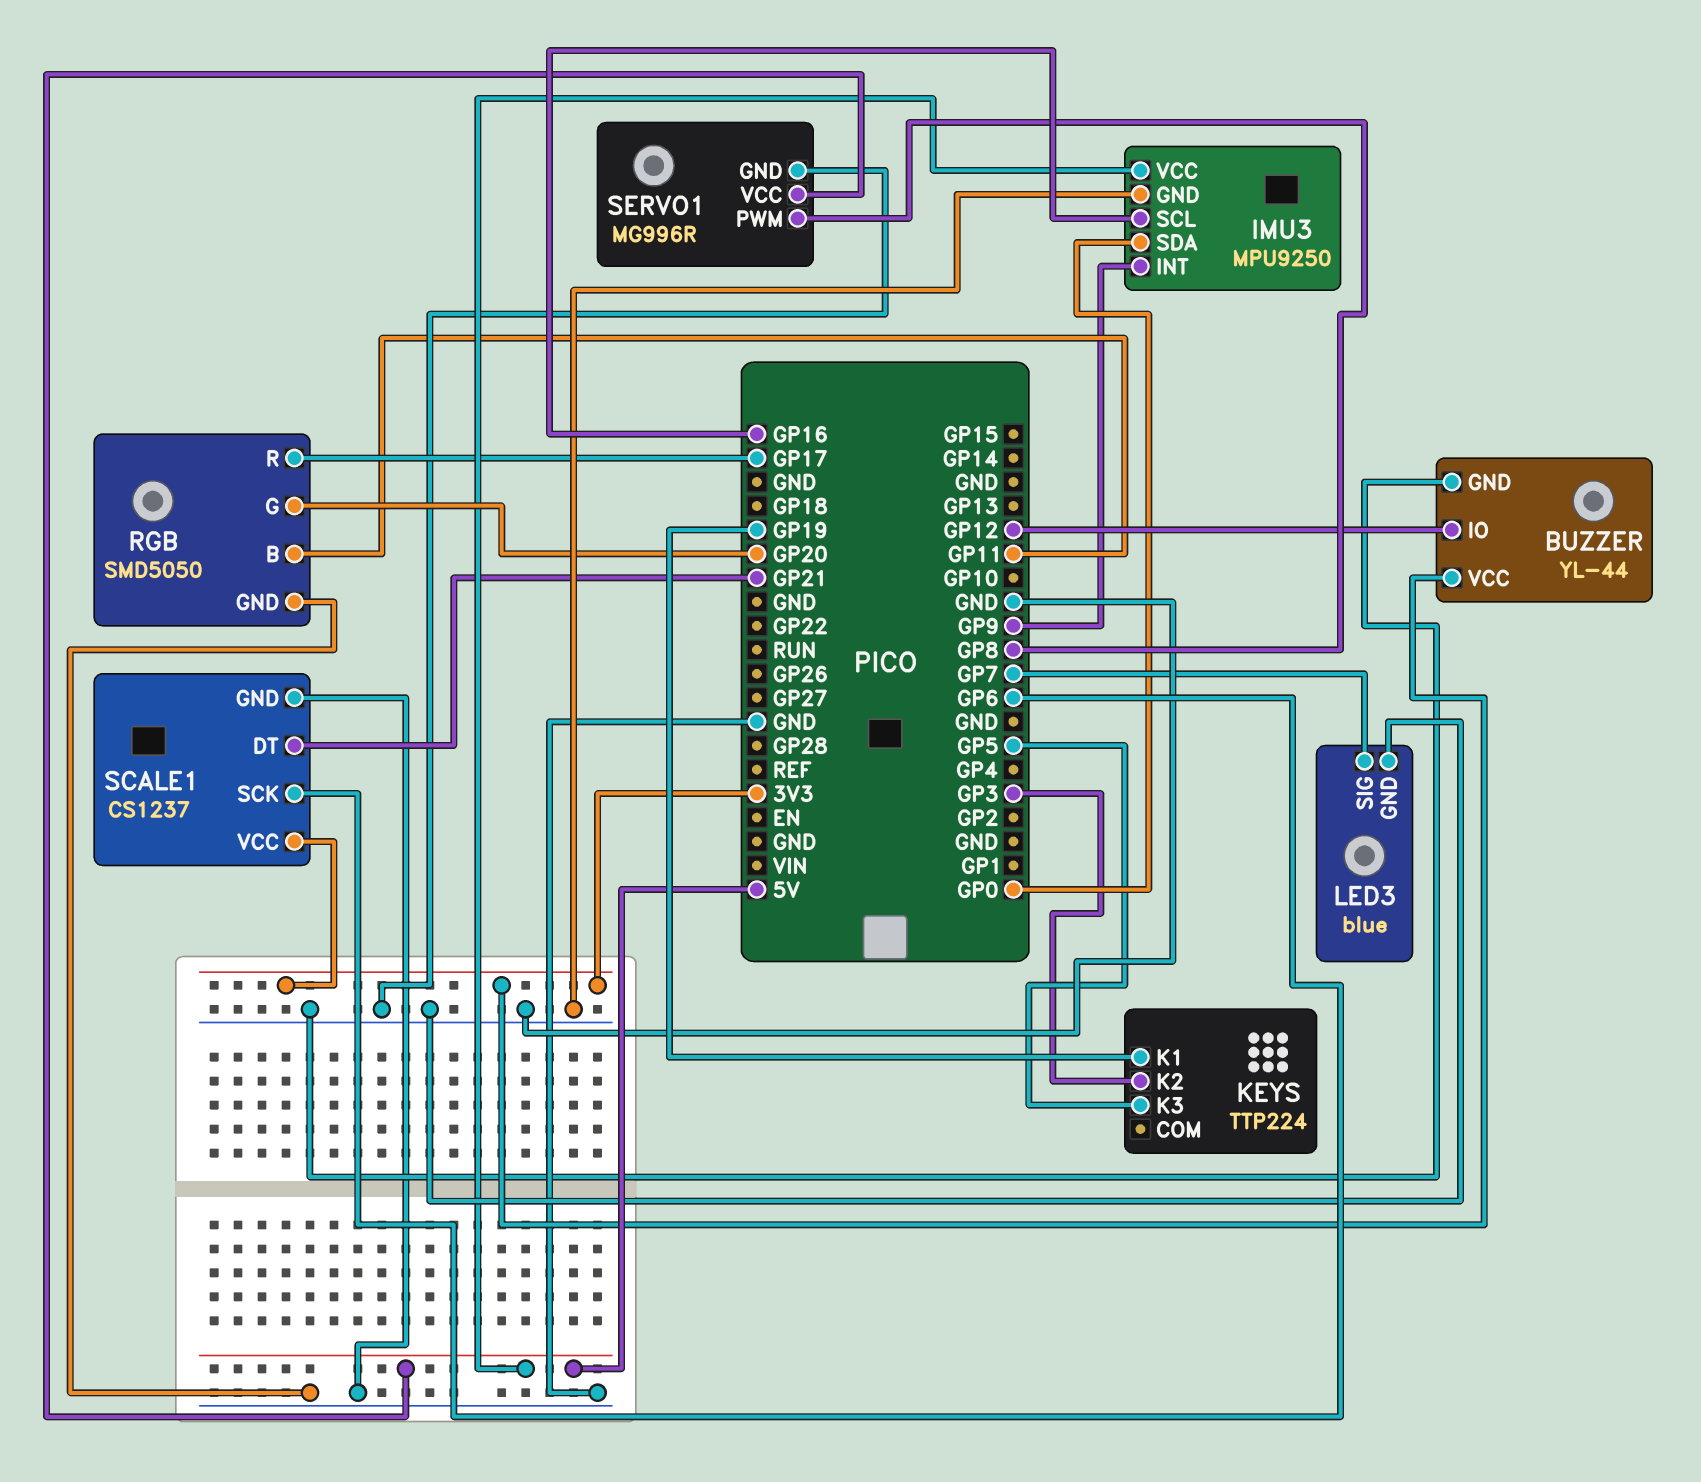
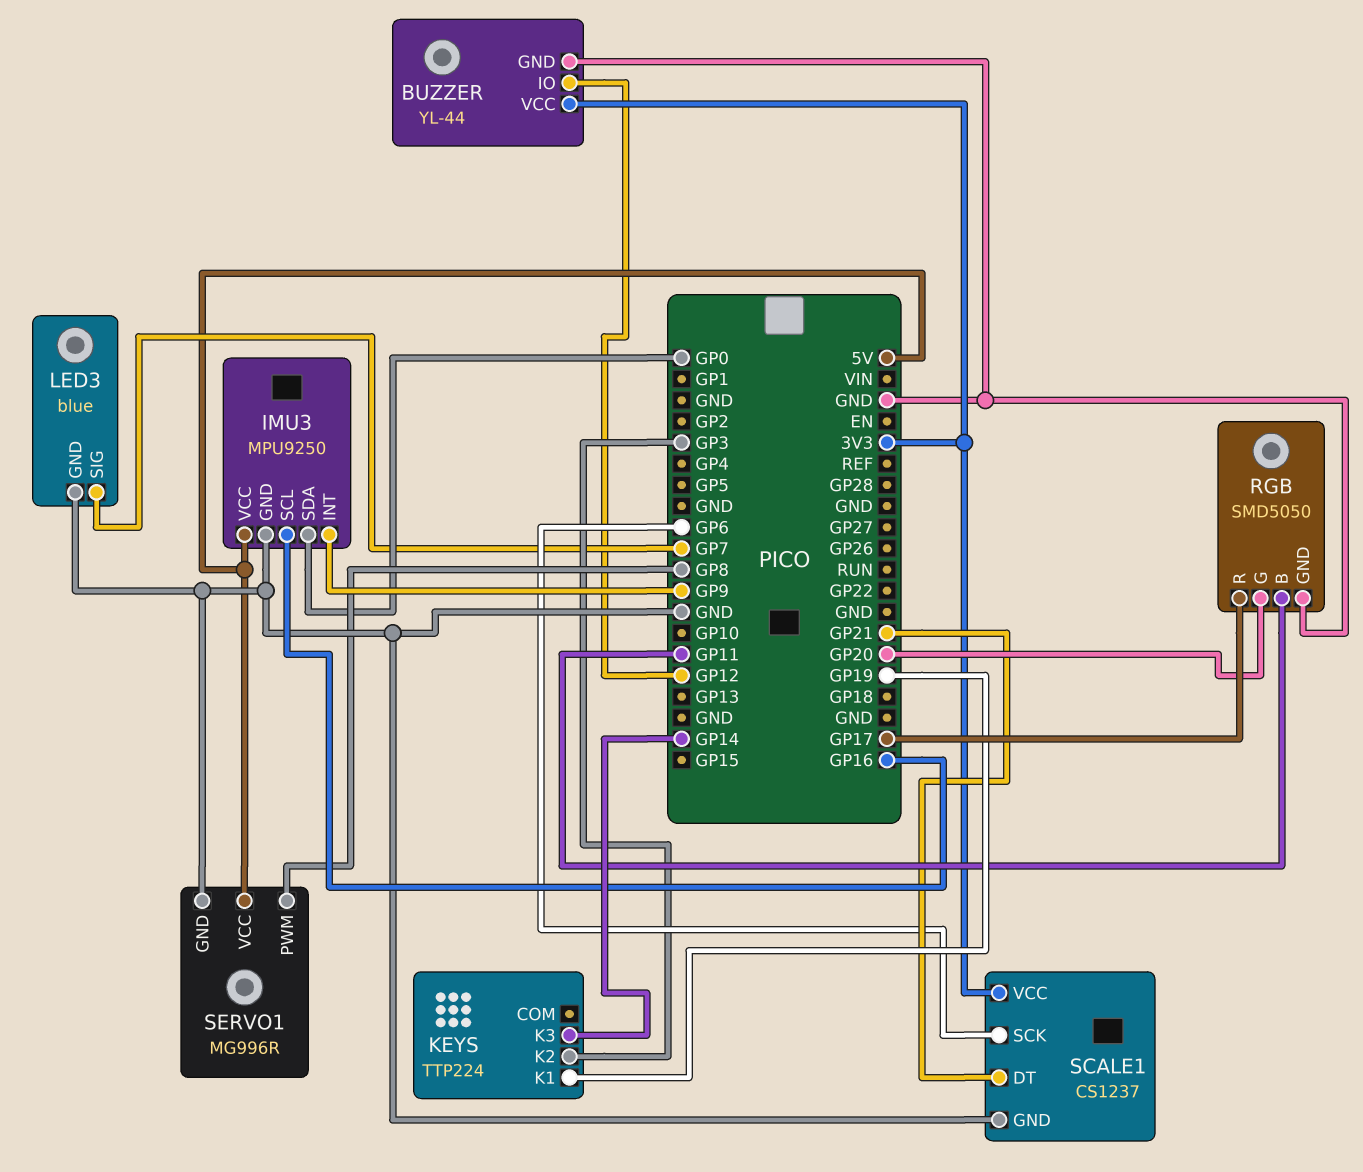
KEYS pin K3: GP5 -> GP14

